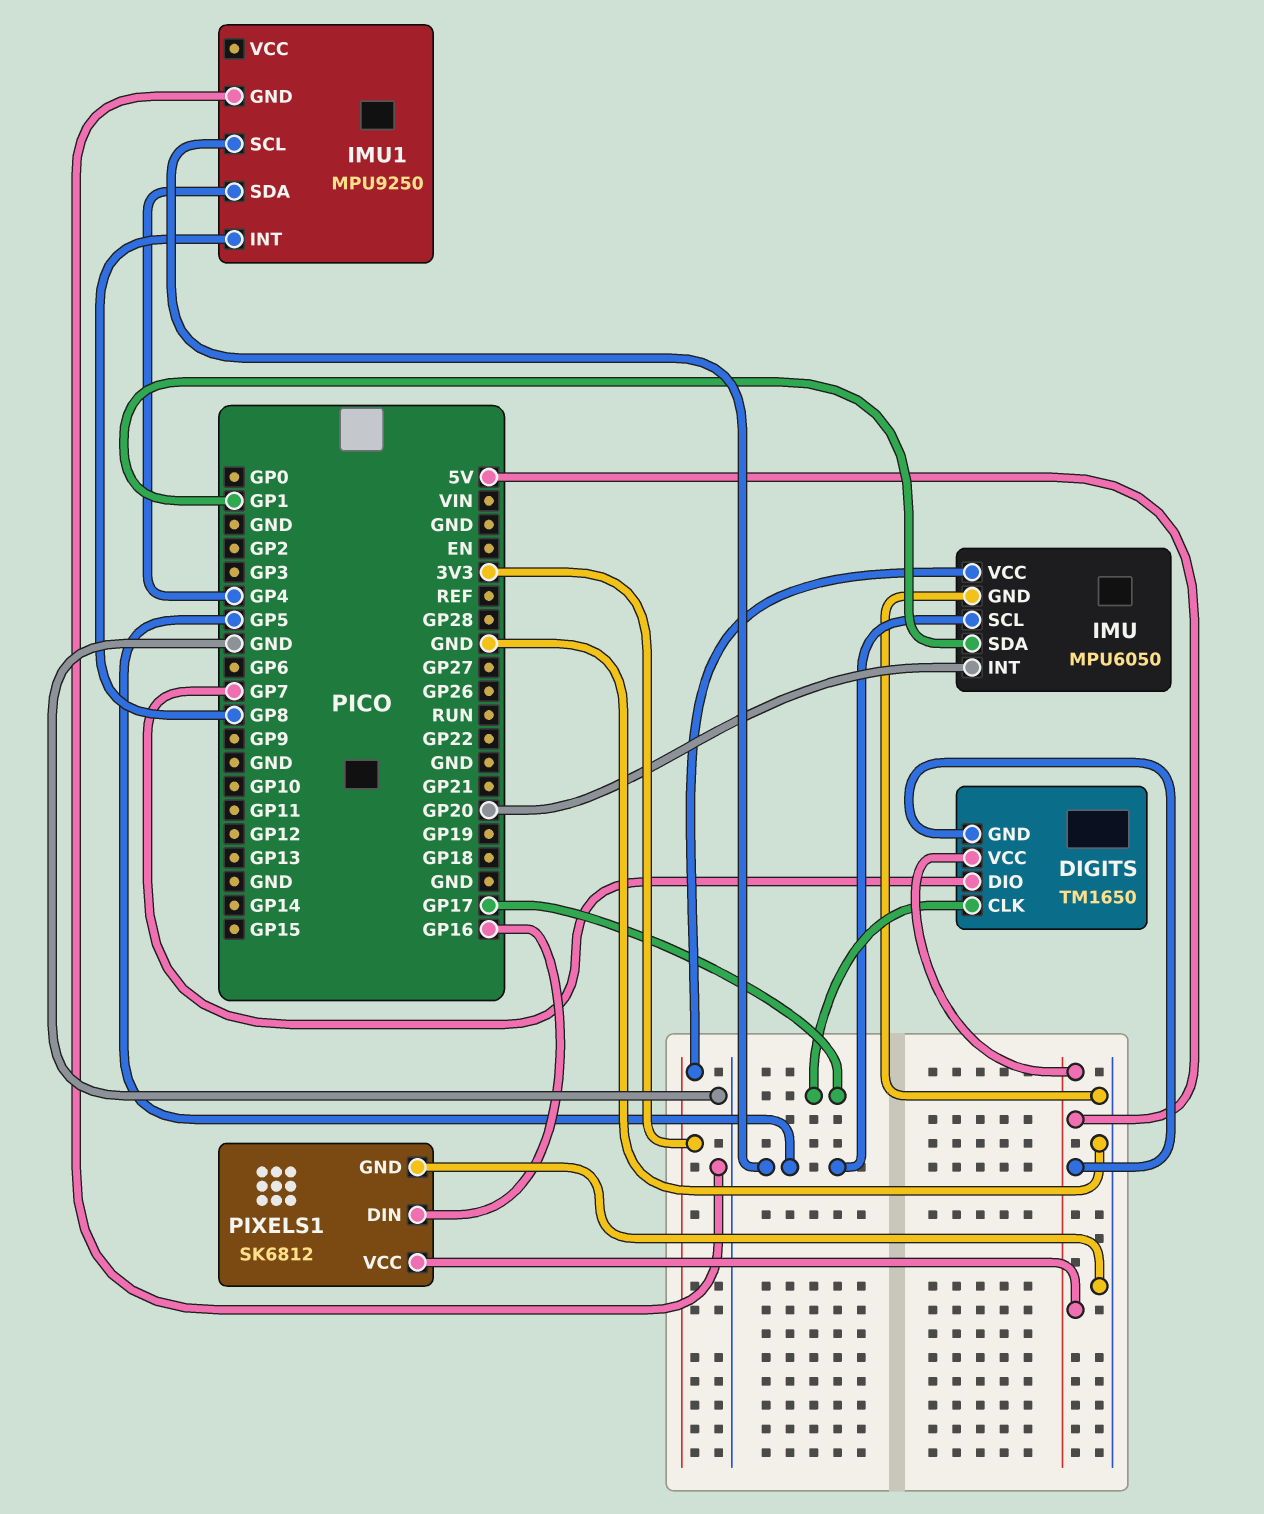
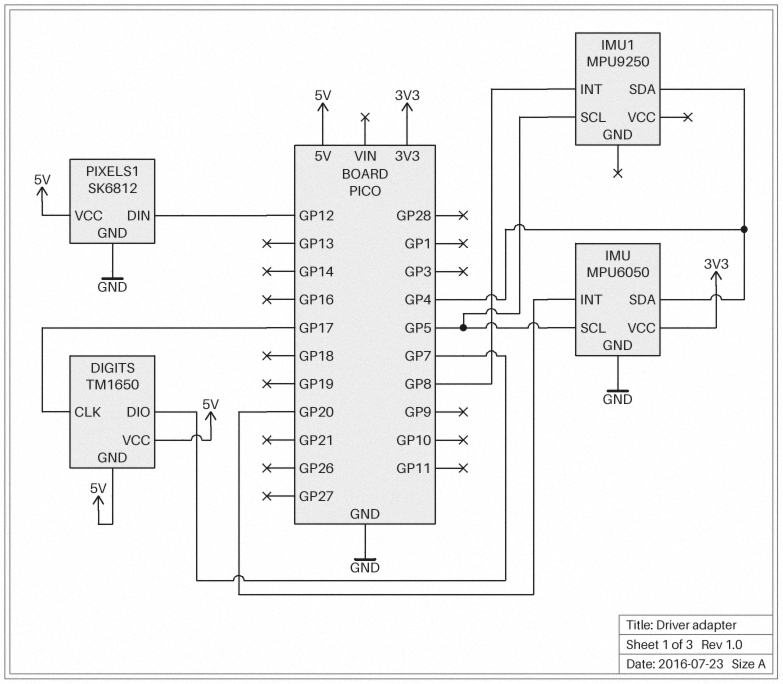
IMU pin SDA: GP1 -> GP4
IMU1 pin GND: GND -> none
PIXELS1 pin DIN: GP16 -> GP12

